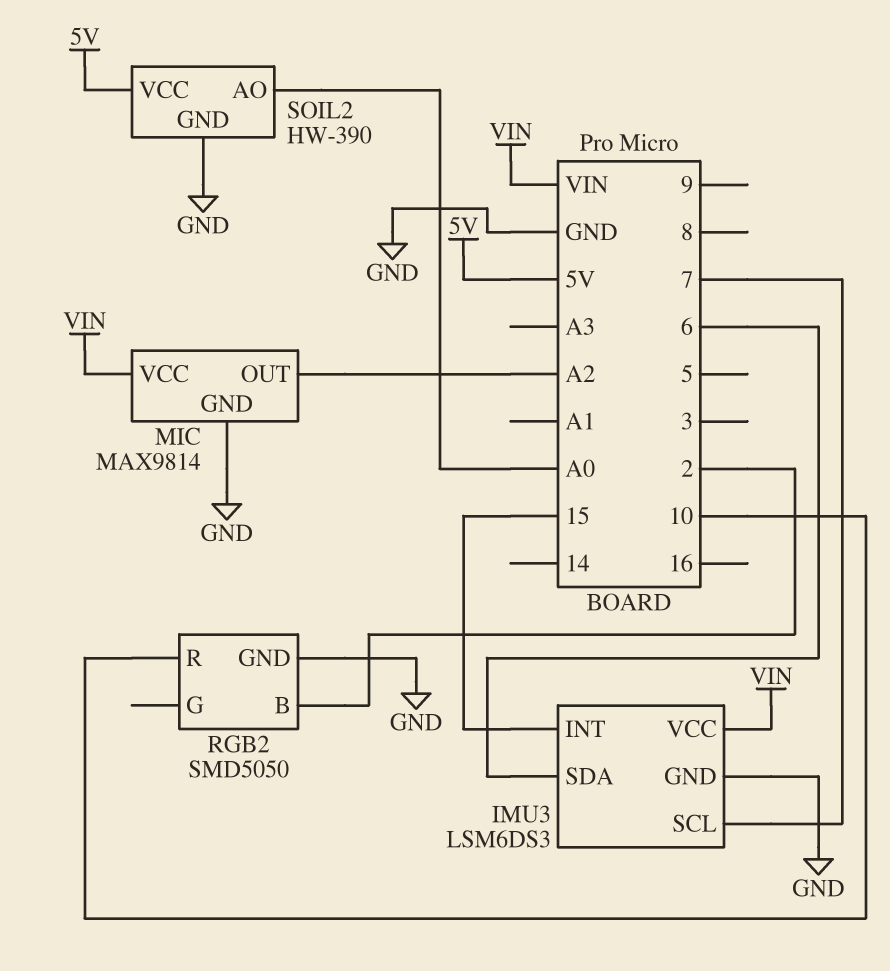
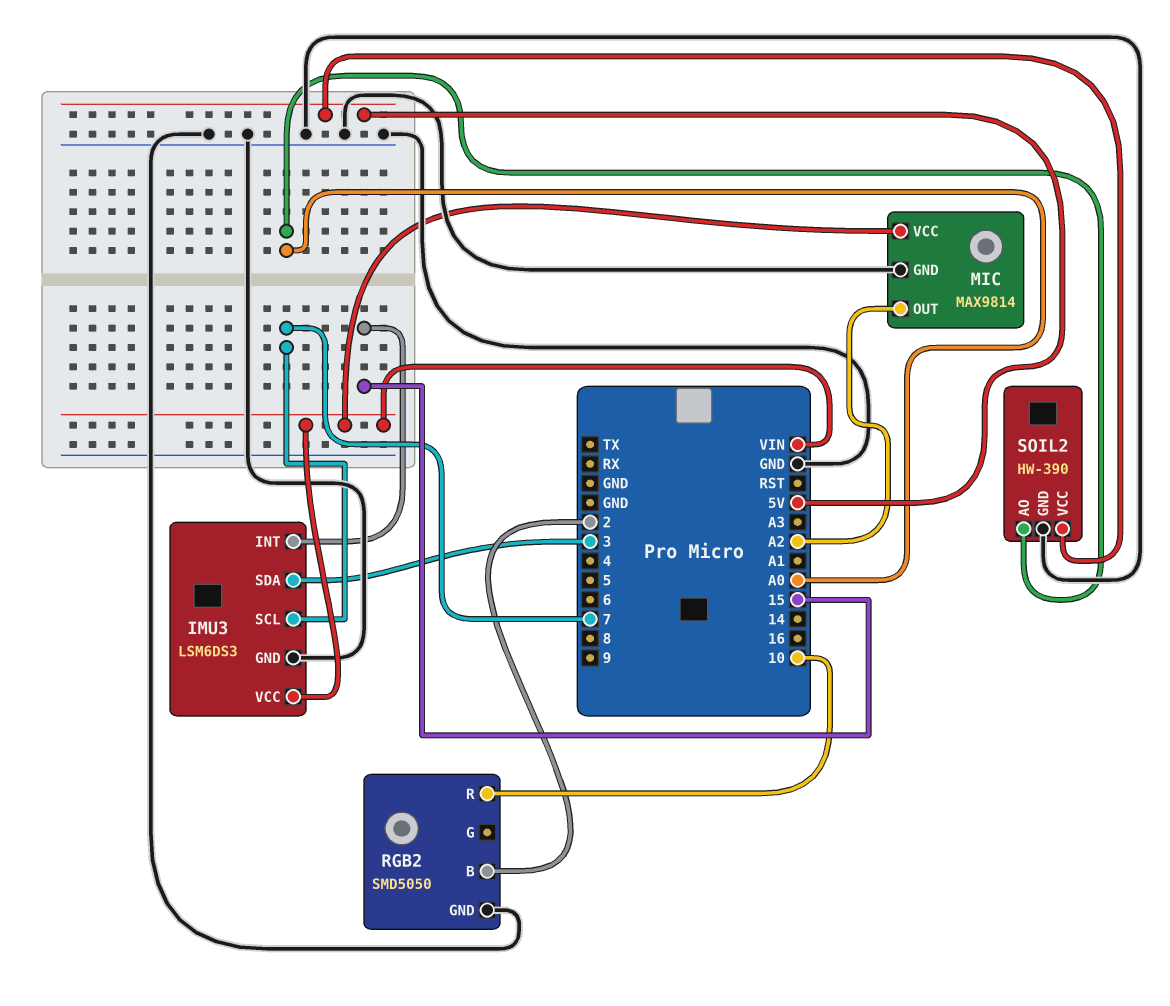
IMU3 pin SDA: 6 -> 3

